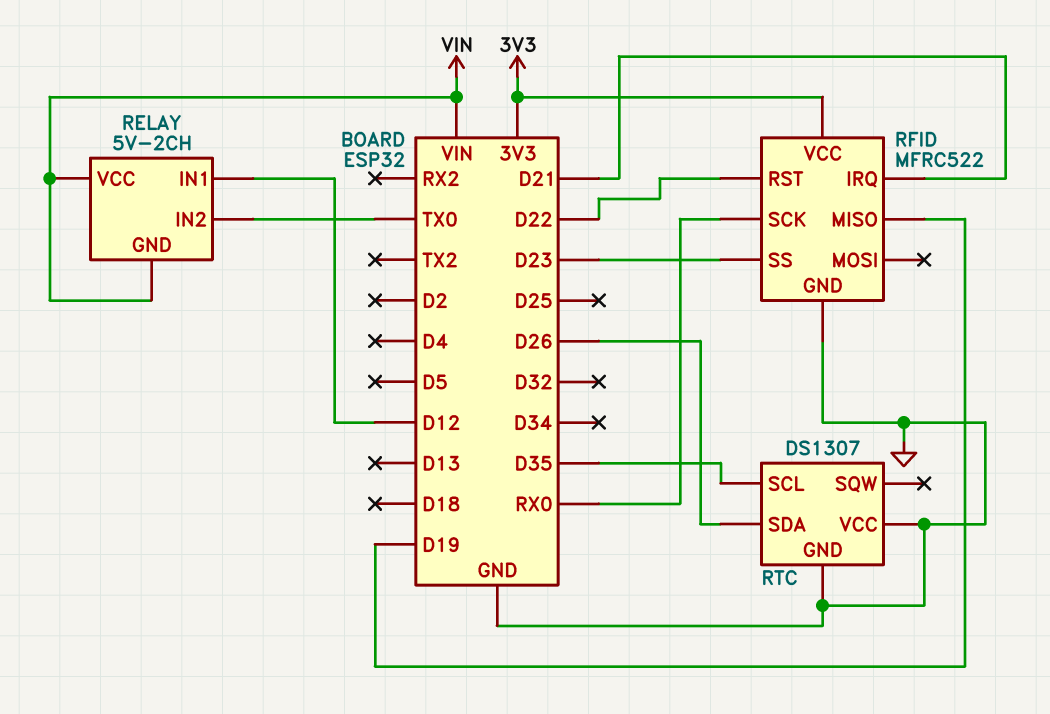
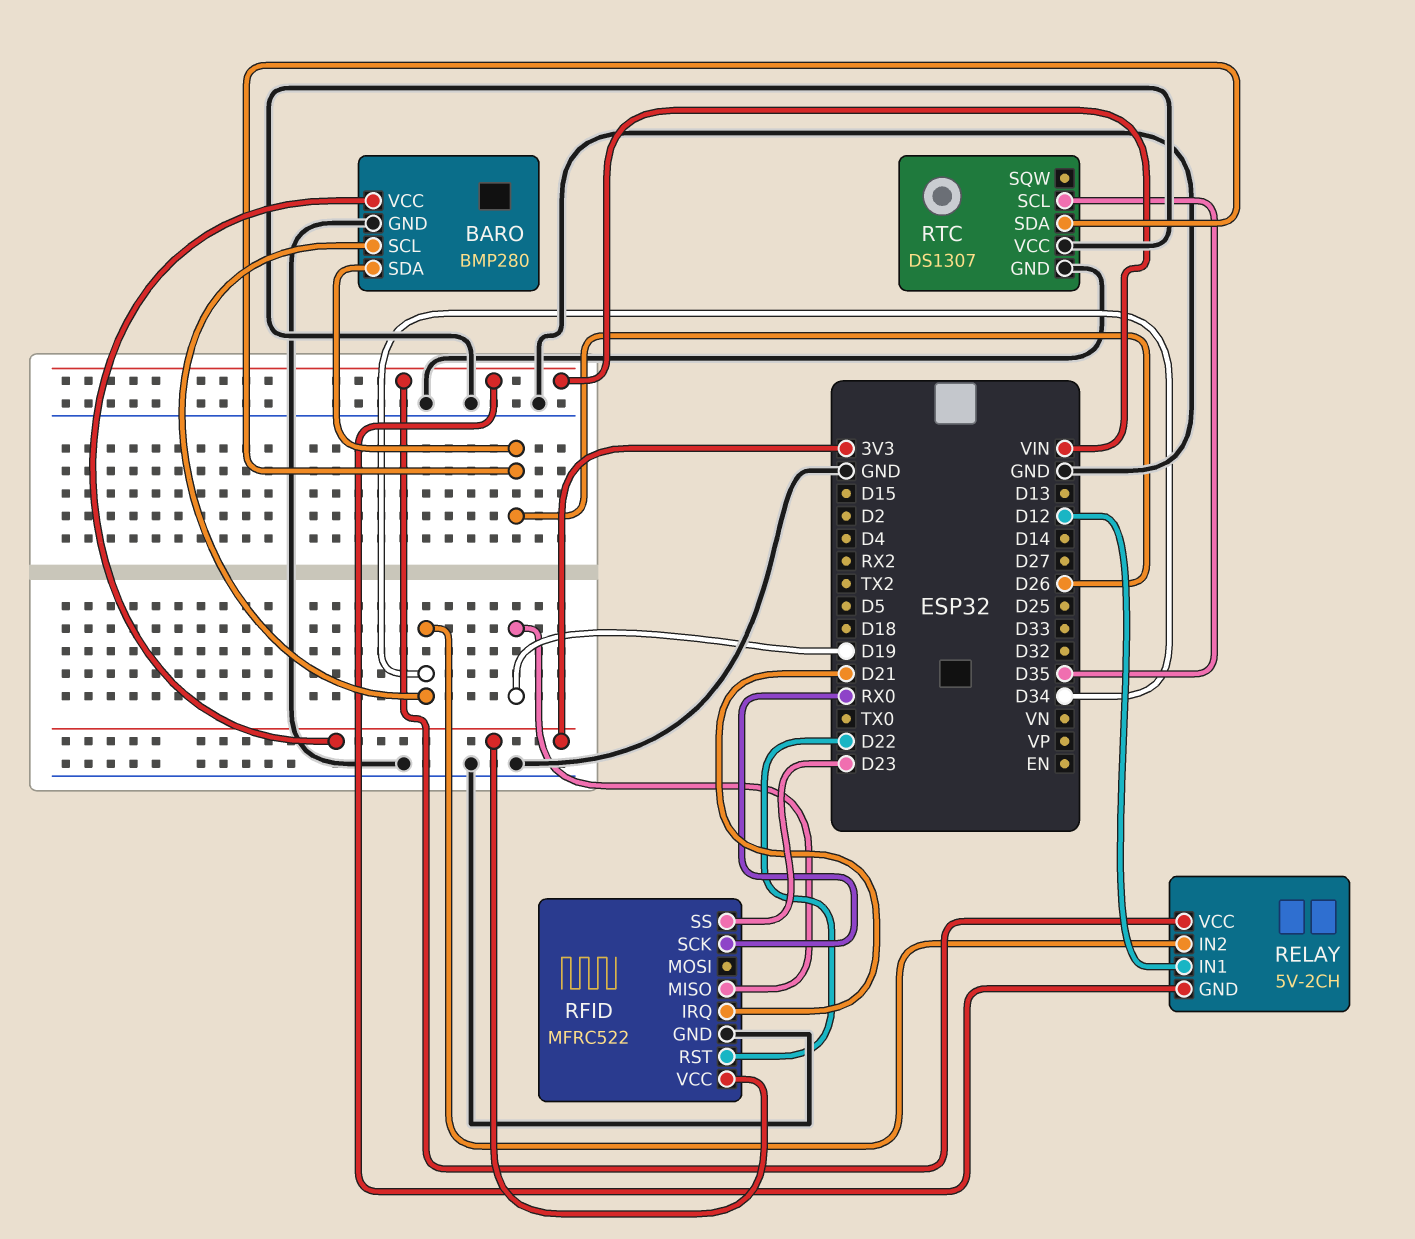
BARO: none -> BMP280
BARO pin GND: none -> GND
BARO pin SCL: none -> D34
BARO pin SDA: none -> D26
BARO pin VCC: none -> 3V3
RELAY pin IN2: TX0 -> D34

